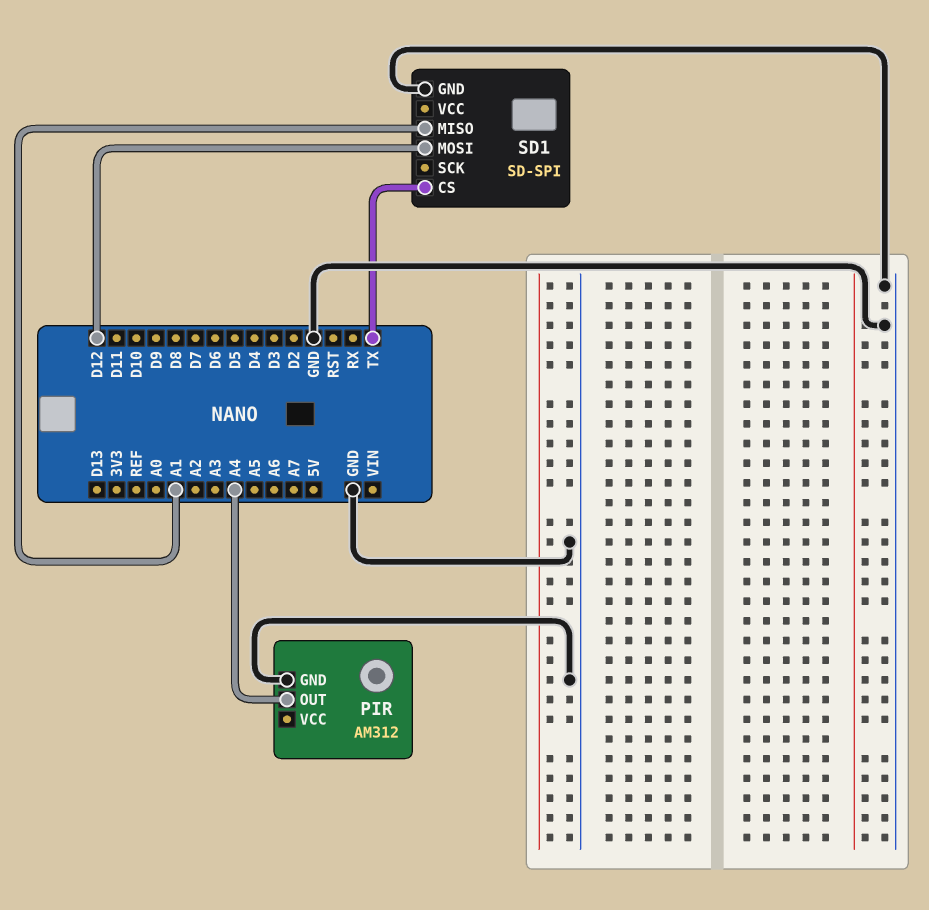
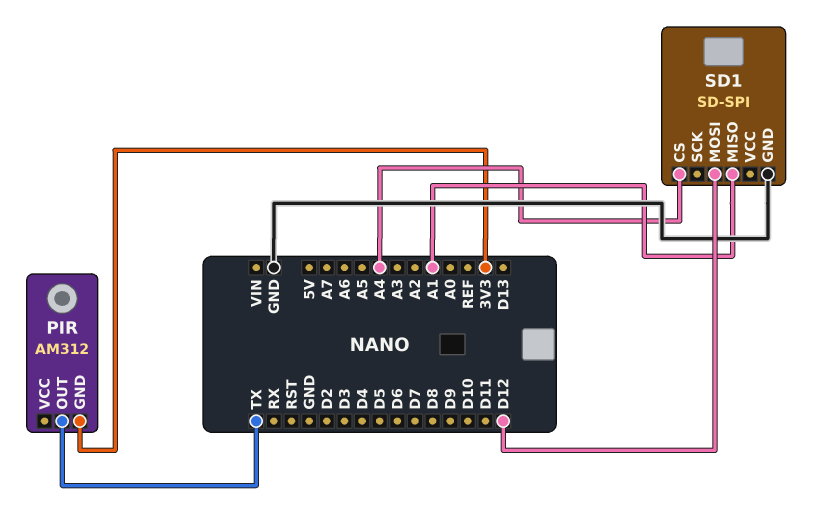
PIR pin GND: GND -> 3V3
PIR pin OUT: A4 -> TX
SD1 pin CS: TX -> A4

